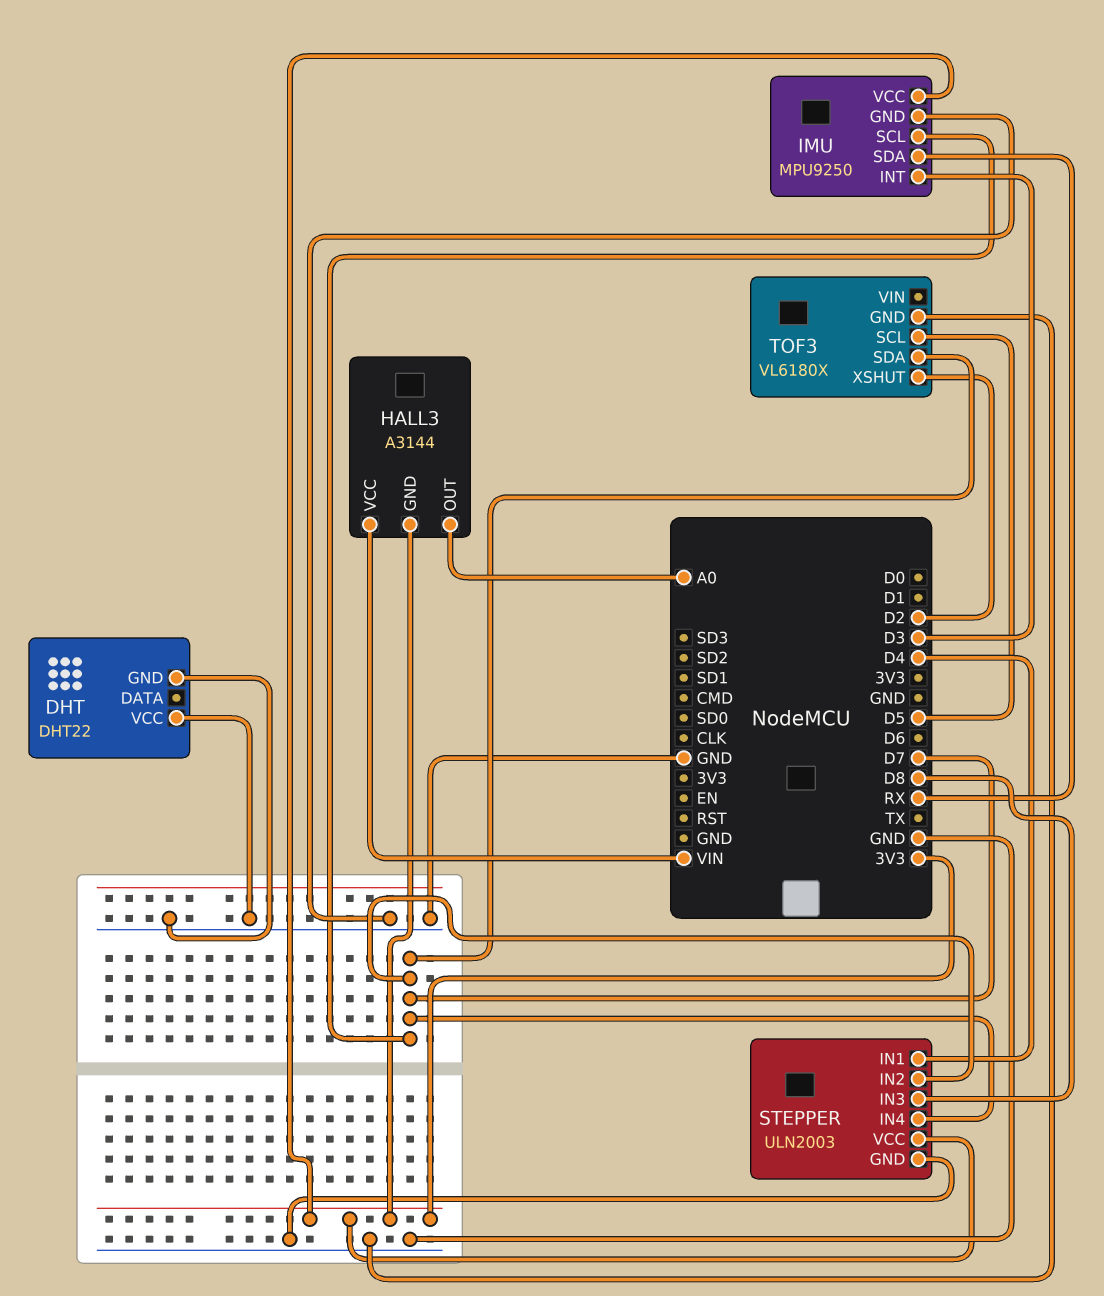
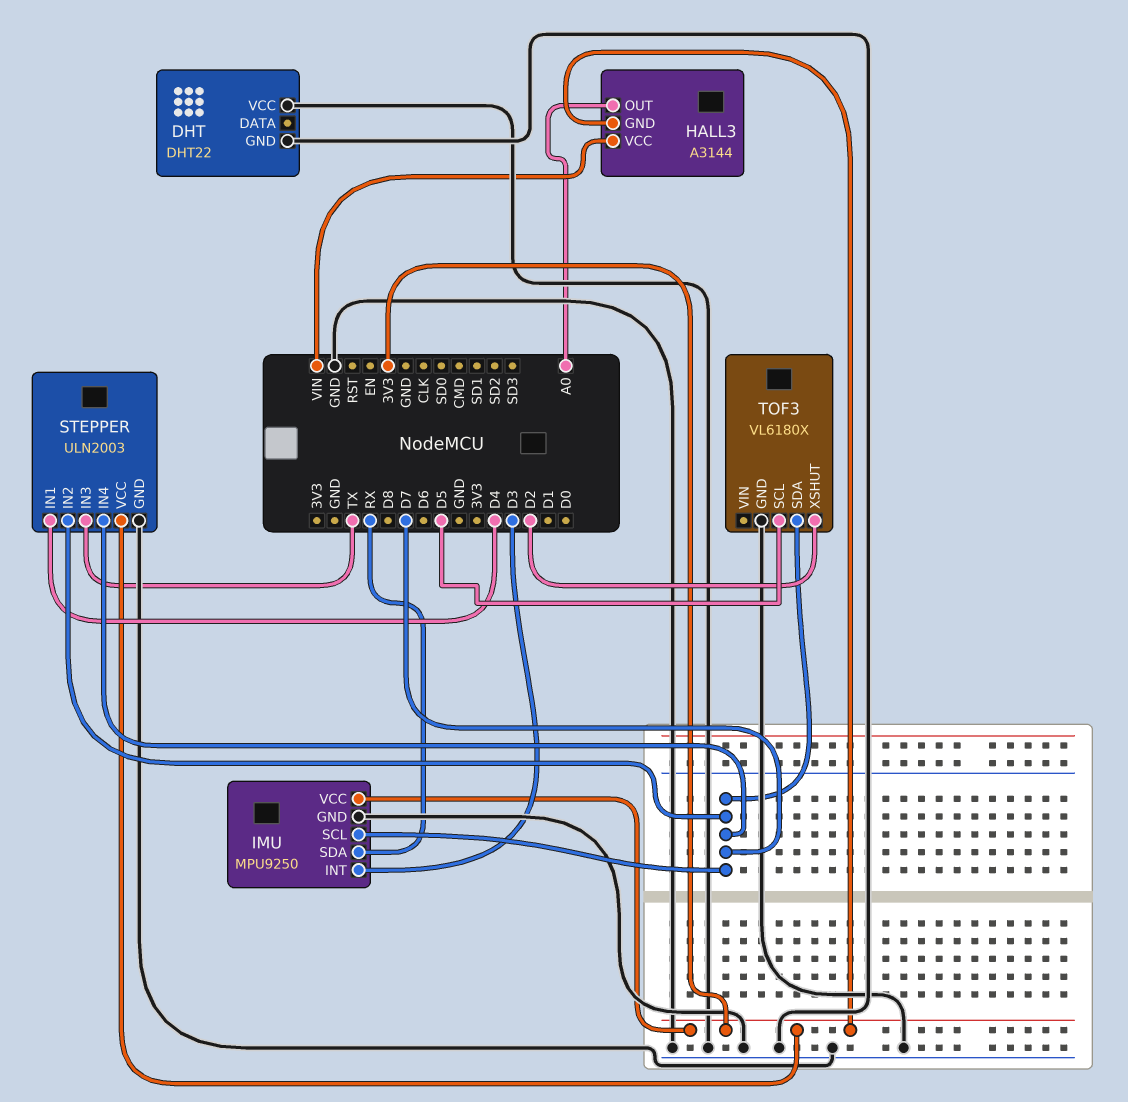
STEPPER pin IN3: D8 -> TX

